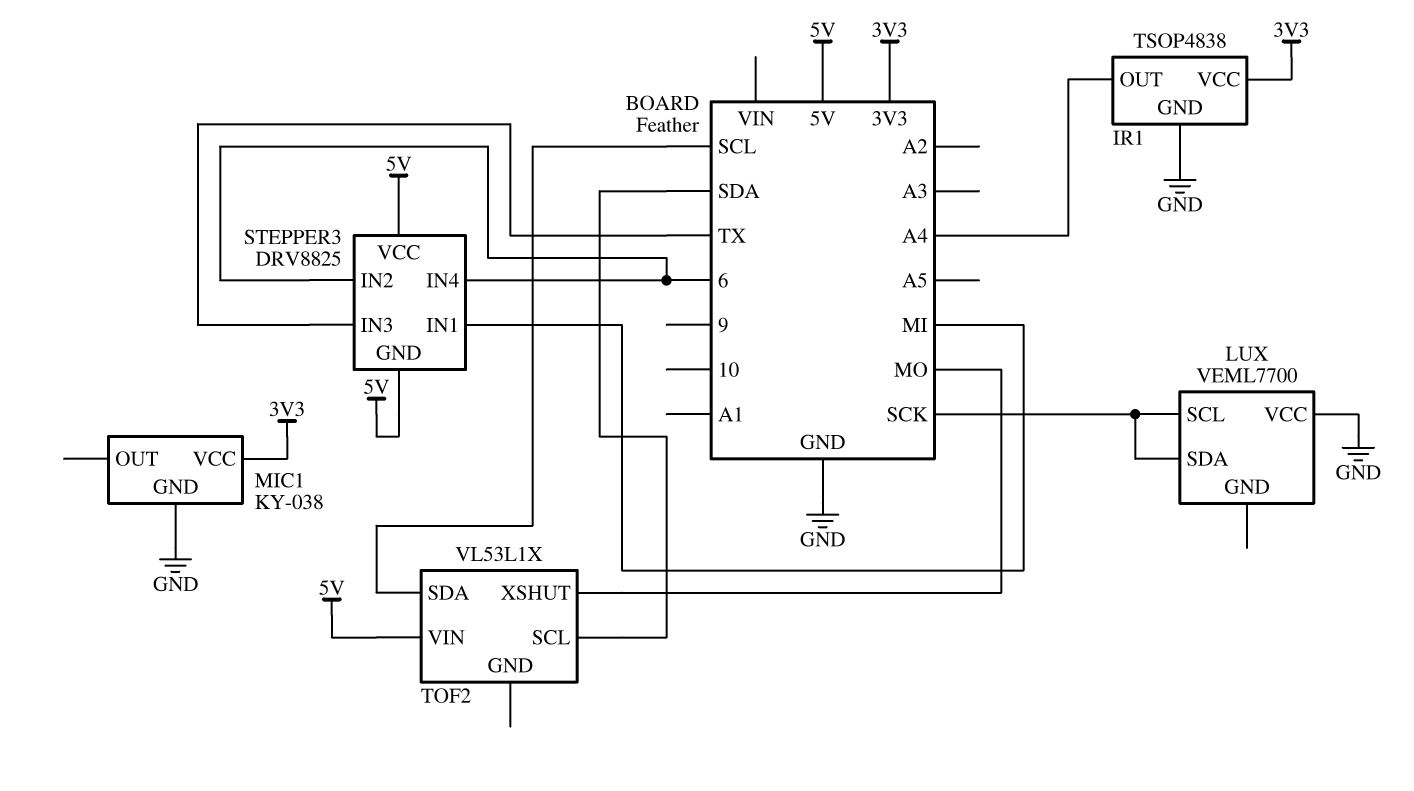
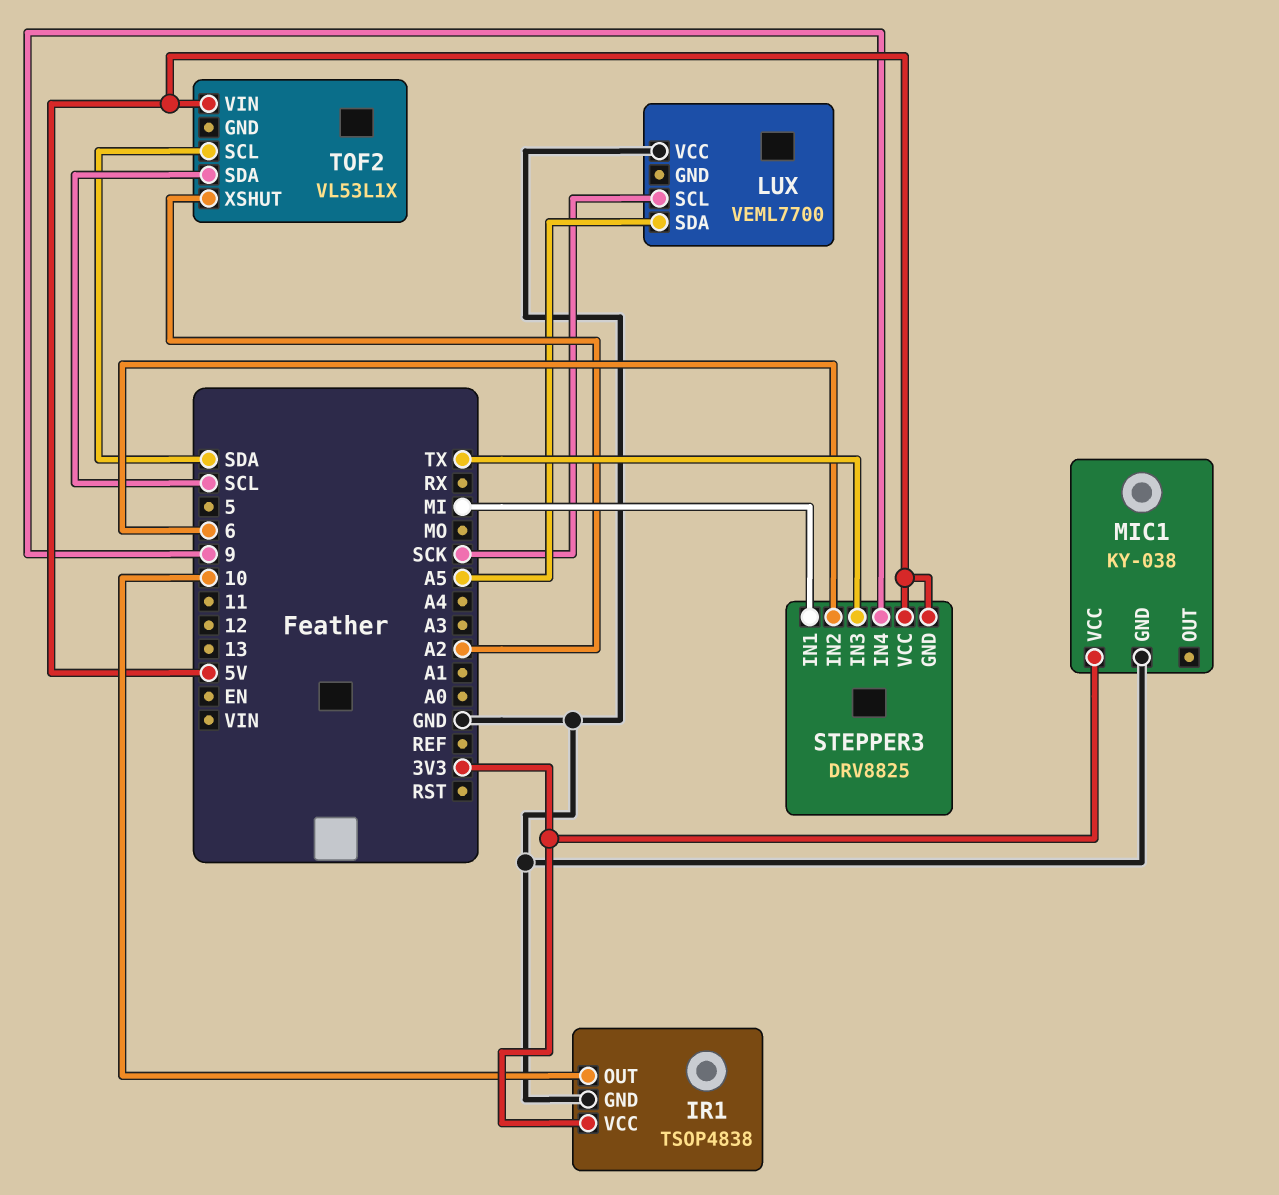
IR1 pin OUT: A4 -> 10
LUX pin SDA: SCK -> A5
STEPPER3 pin IN4: 6 -> 9
TOF2 pin XSHUT: MO -> A2

